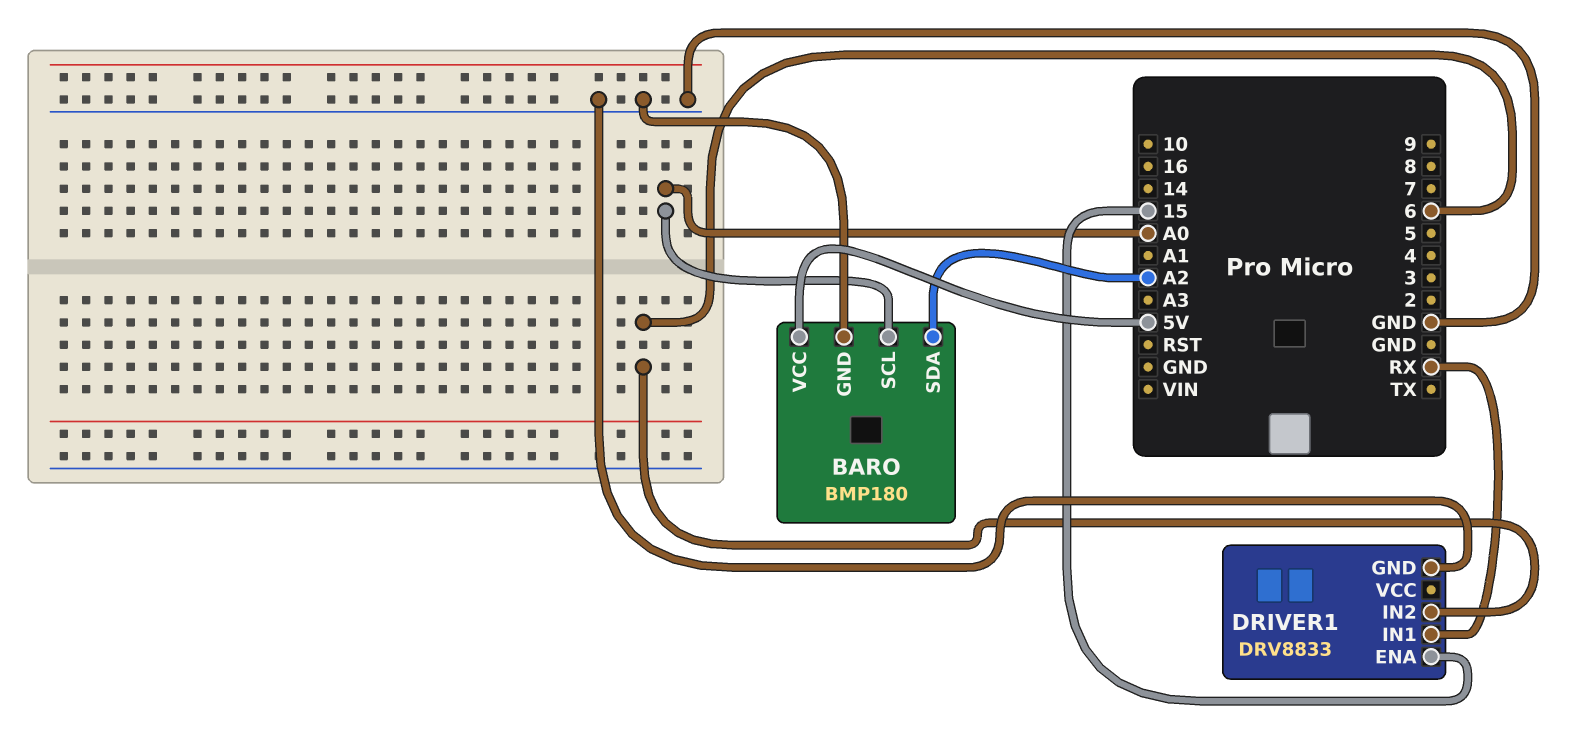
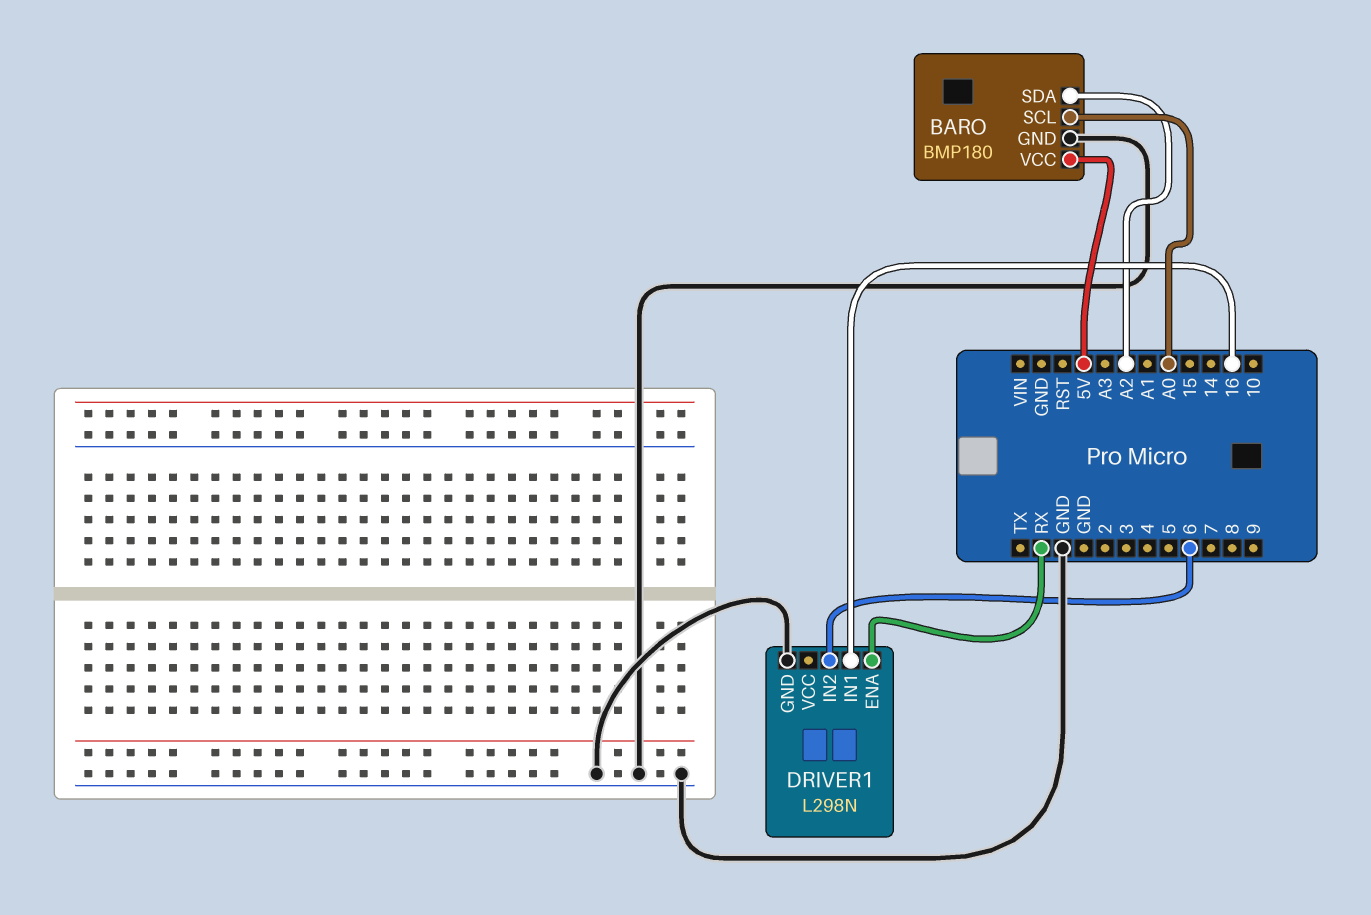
DRIVER1: DRV8833 -> L298N
DRIVER1 pin ENA: 15 -> RX
DRIVER1 pin IN1: RX -> 16

